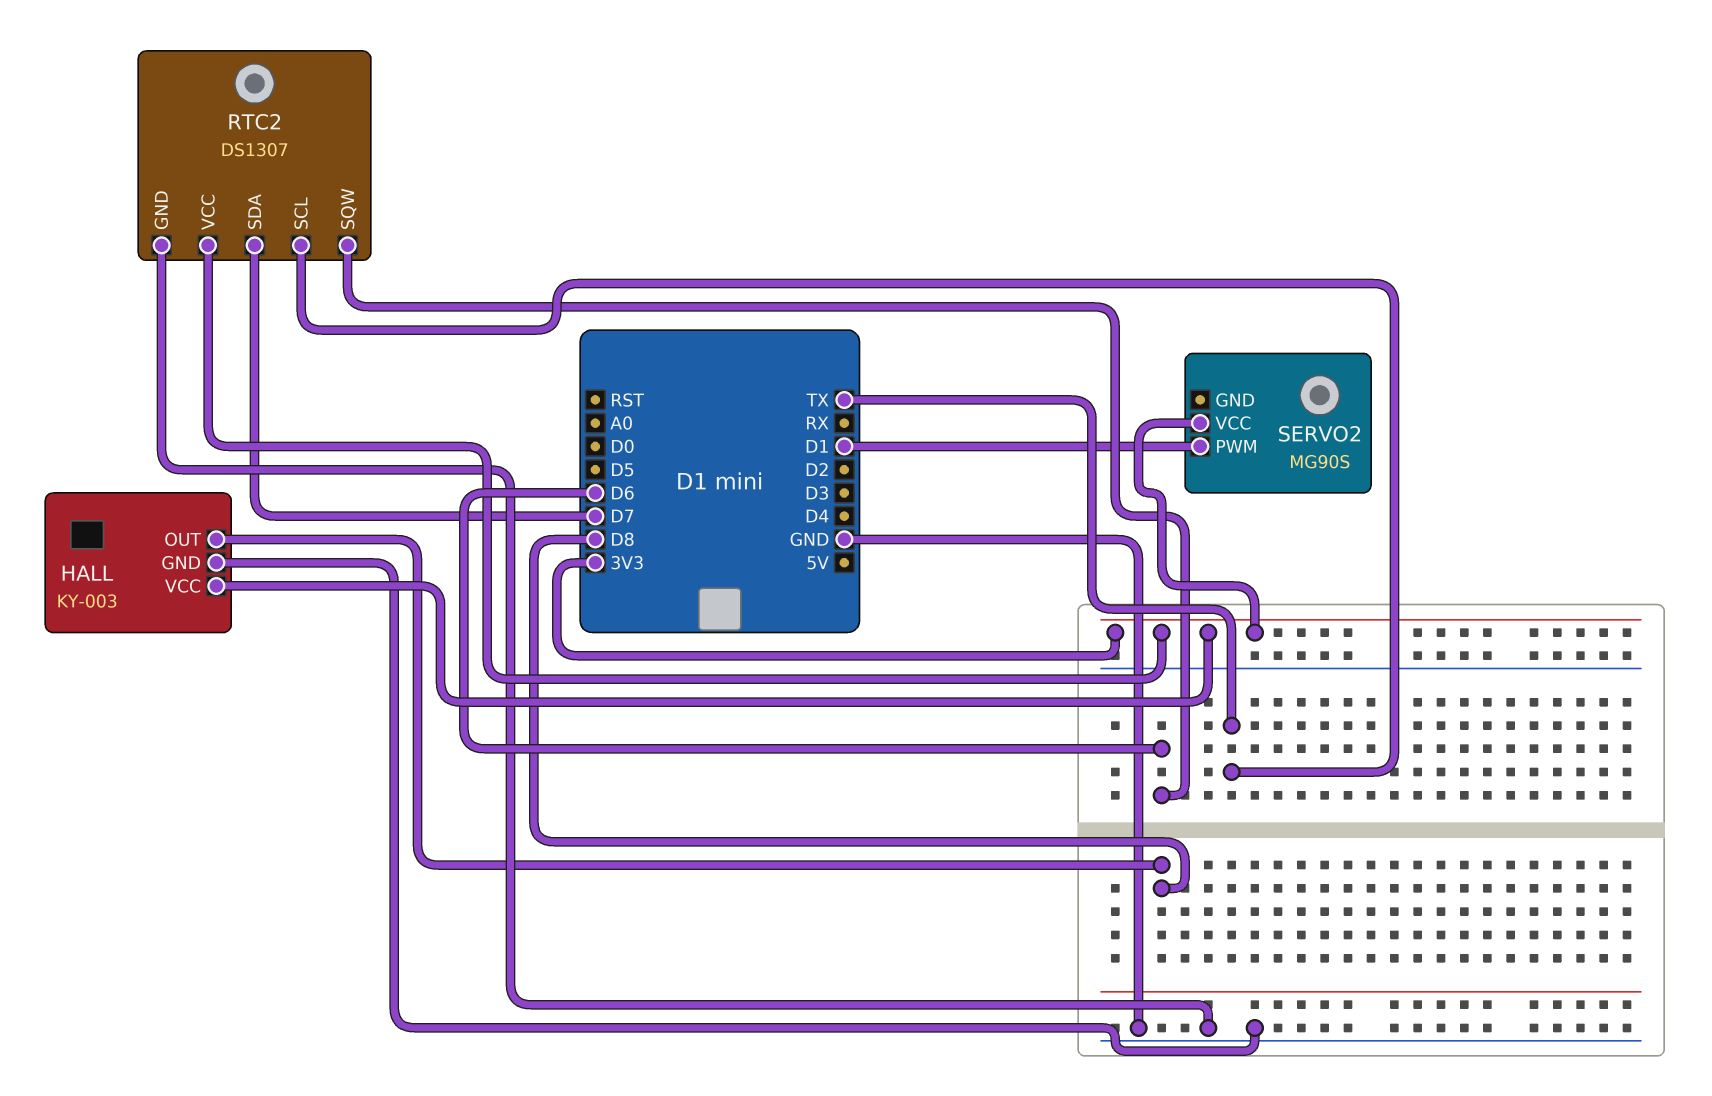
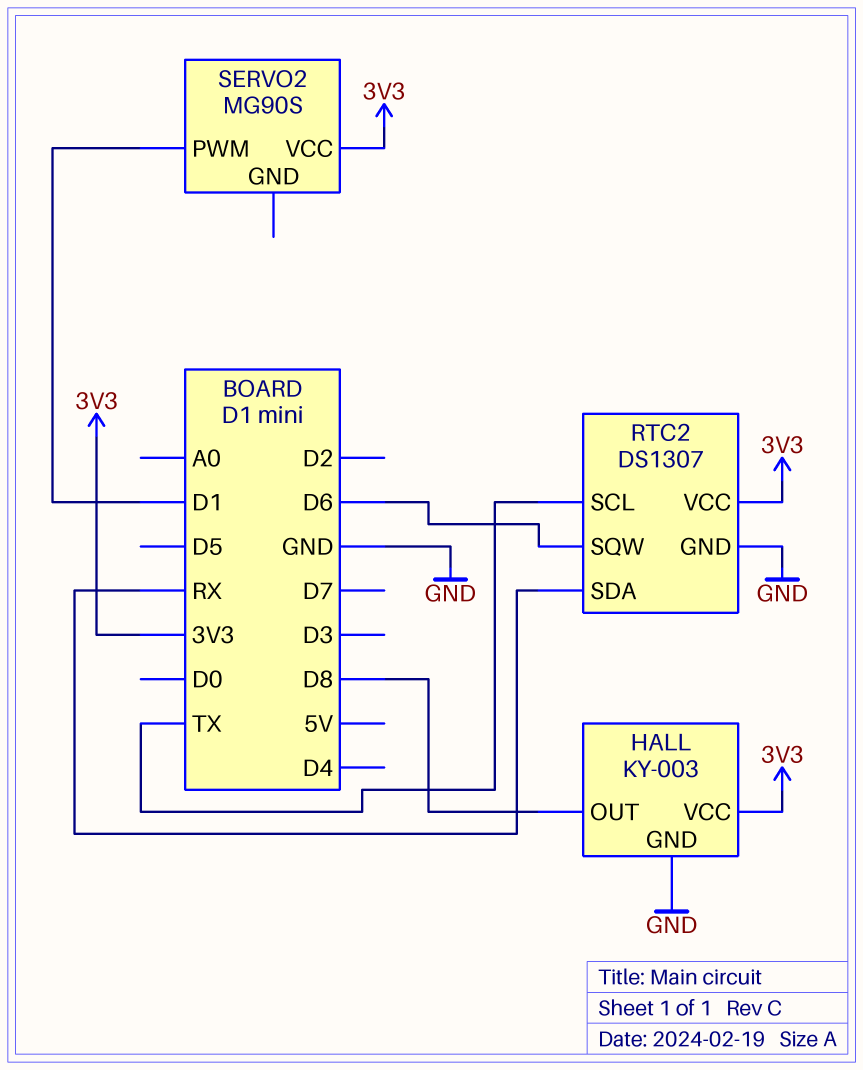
RTC2 pin SDA: D7 -> RX

